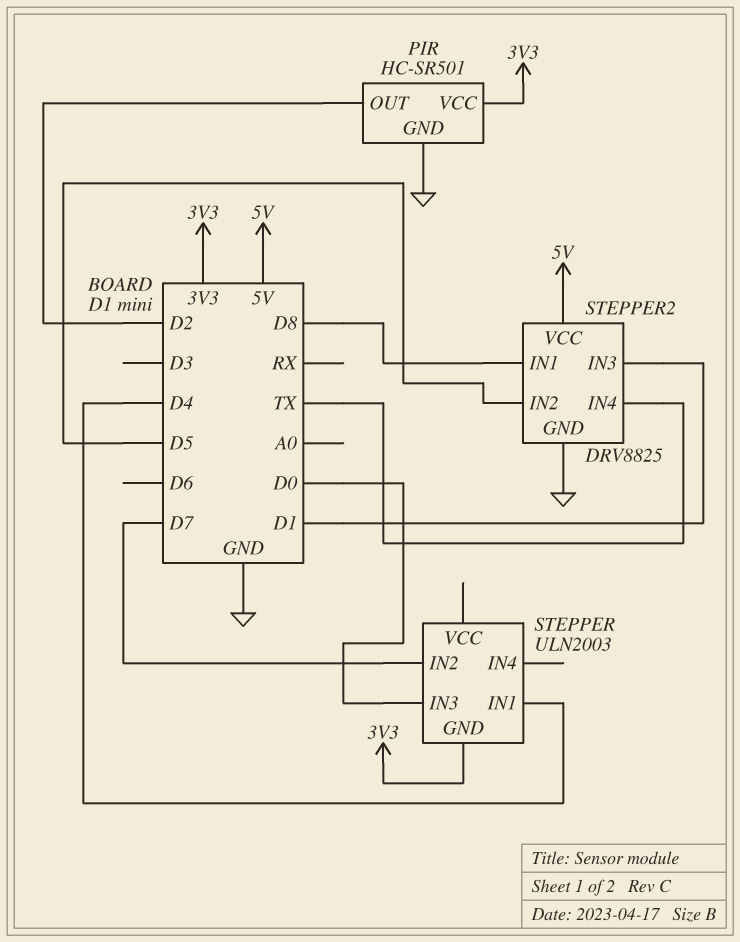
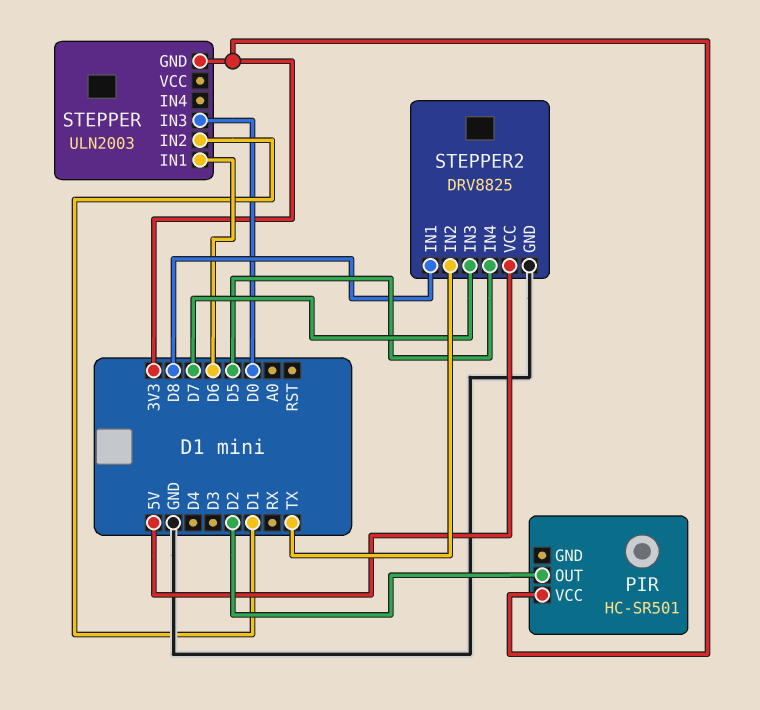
PIR pin GND: GND -> none
STEPPER pin IN1: D4 -> D6
STEPPER pin IN2: D7 -> D1
STEPPER2 pin IN2: D5 -> TX
STEPPER2 pin IN3: D1 -> D7
STEPPER2 pin IN4: TX -> D5

